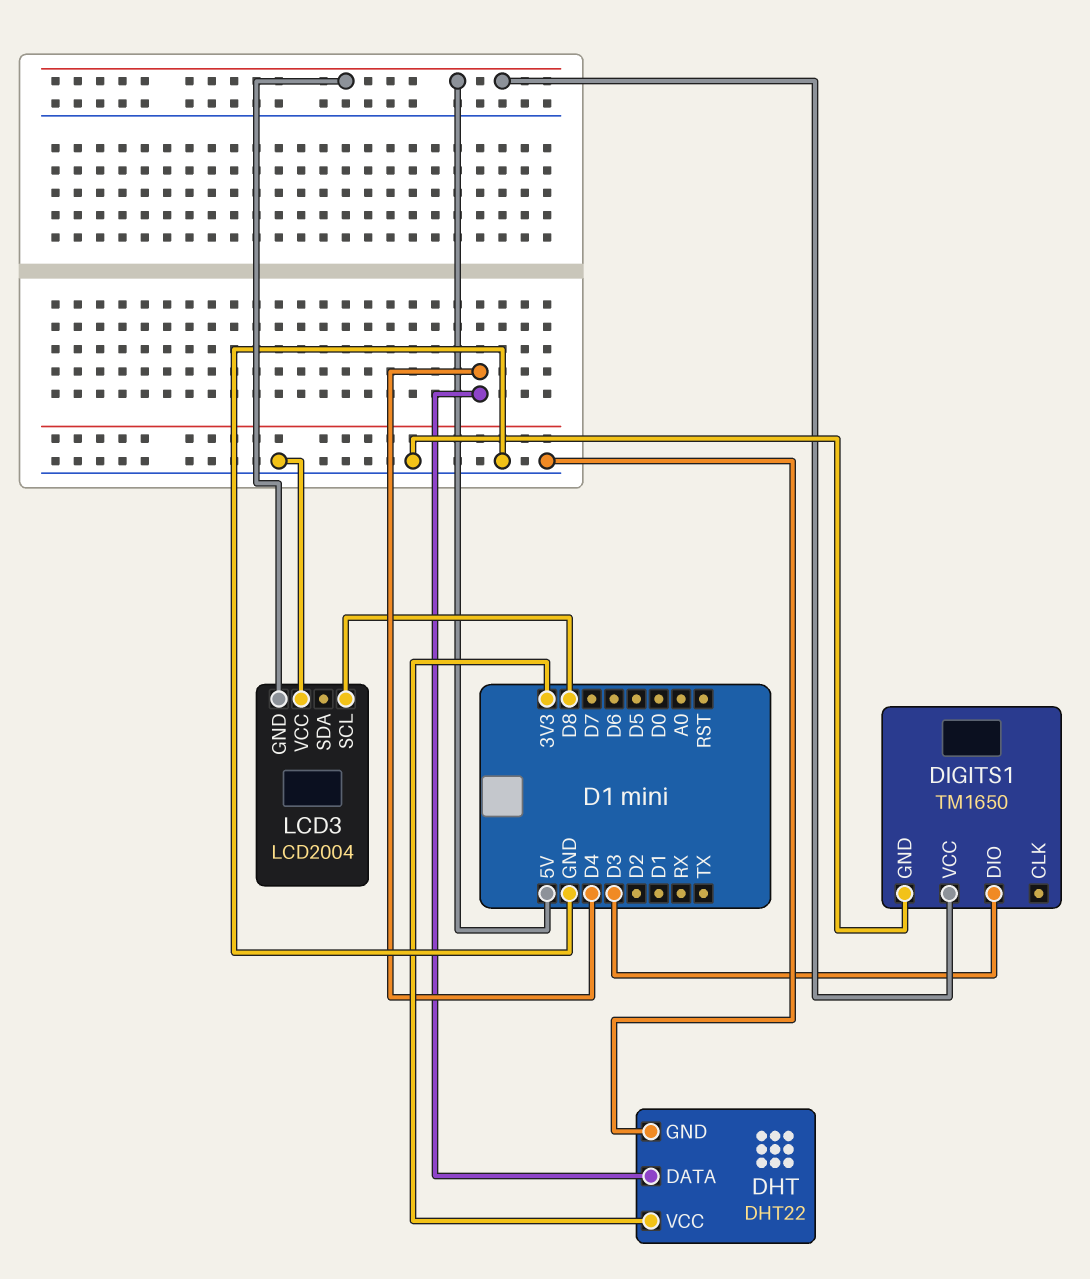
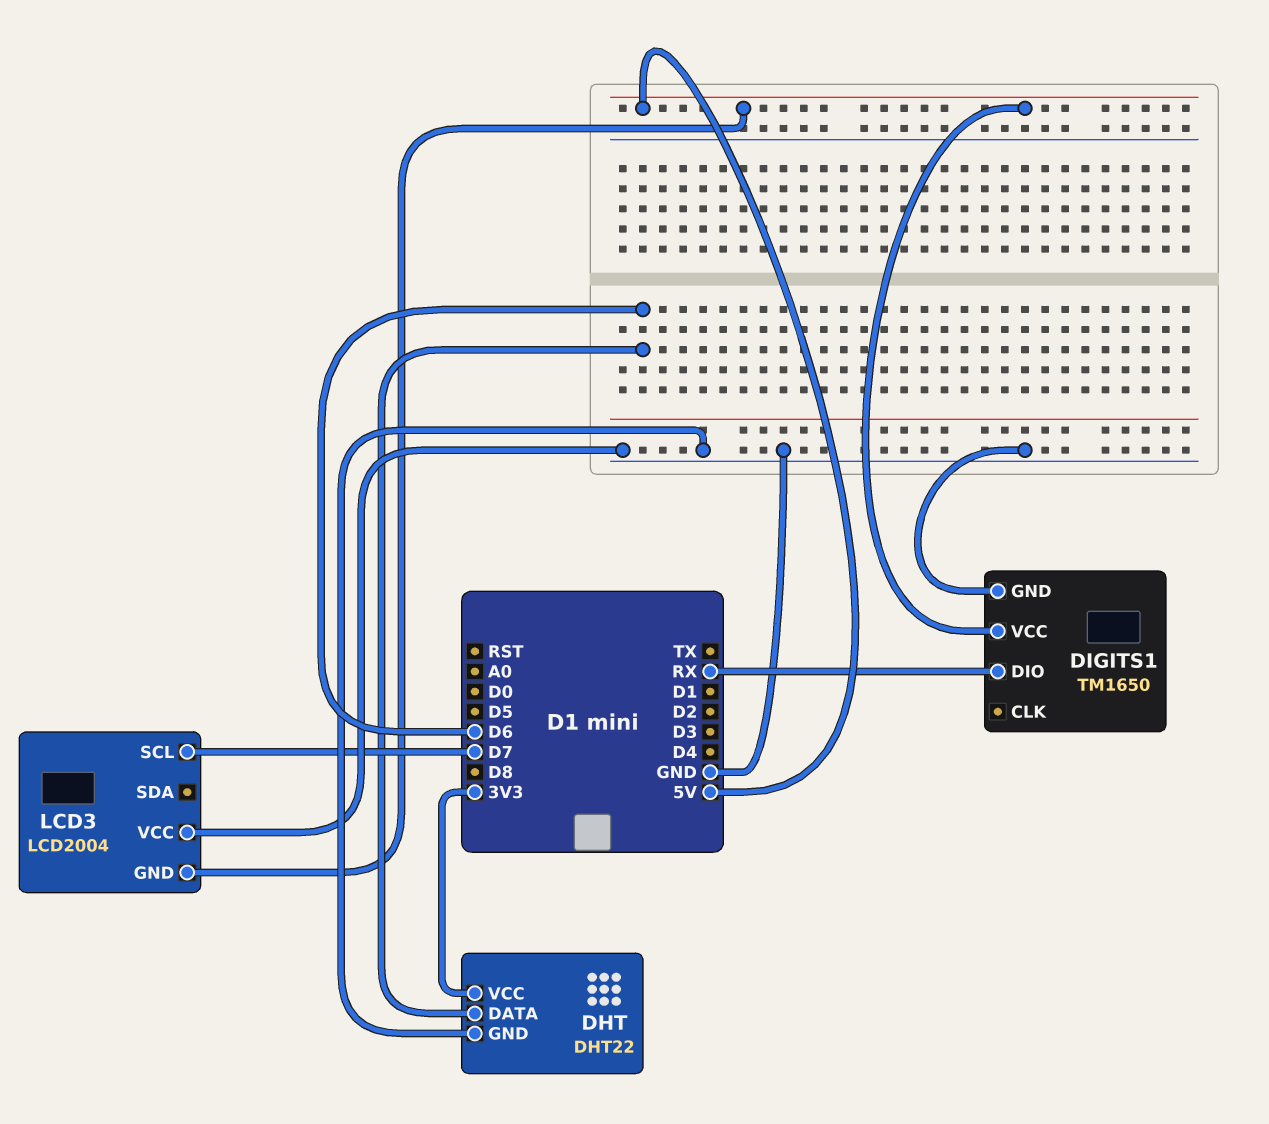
DHT pin DATA: D4 -> D6
DIGITS1 pin DIO: D3 -> RX
LCD3 pin SCL: D8 -> D7

